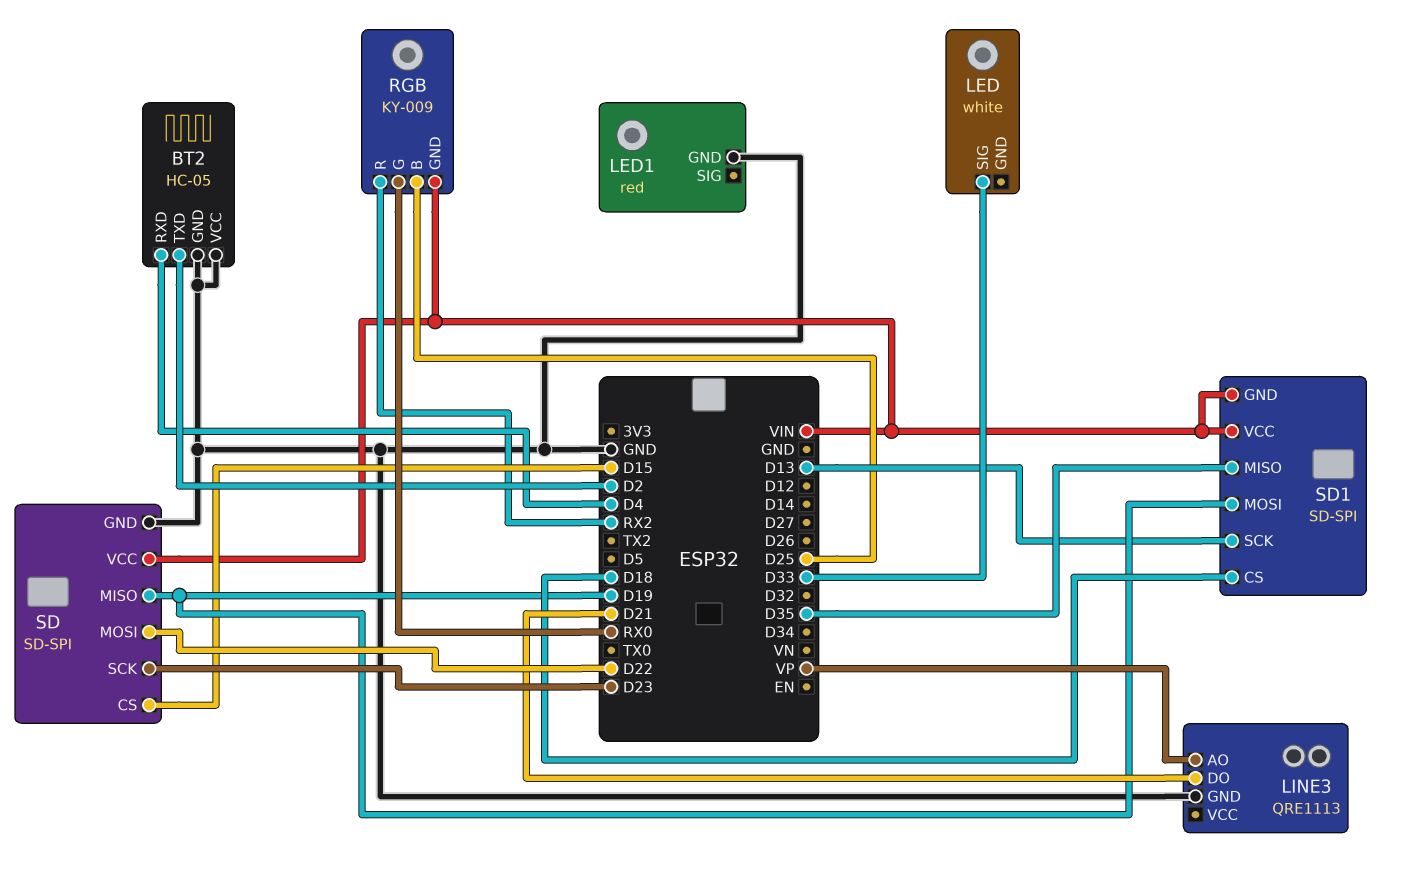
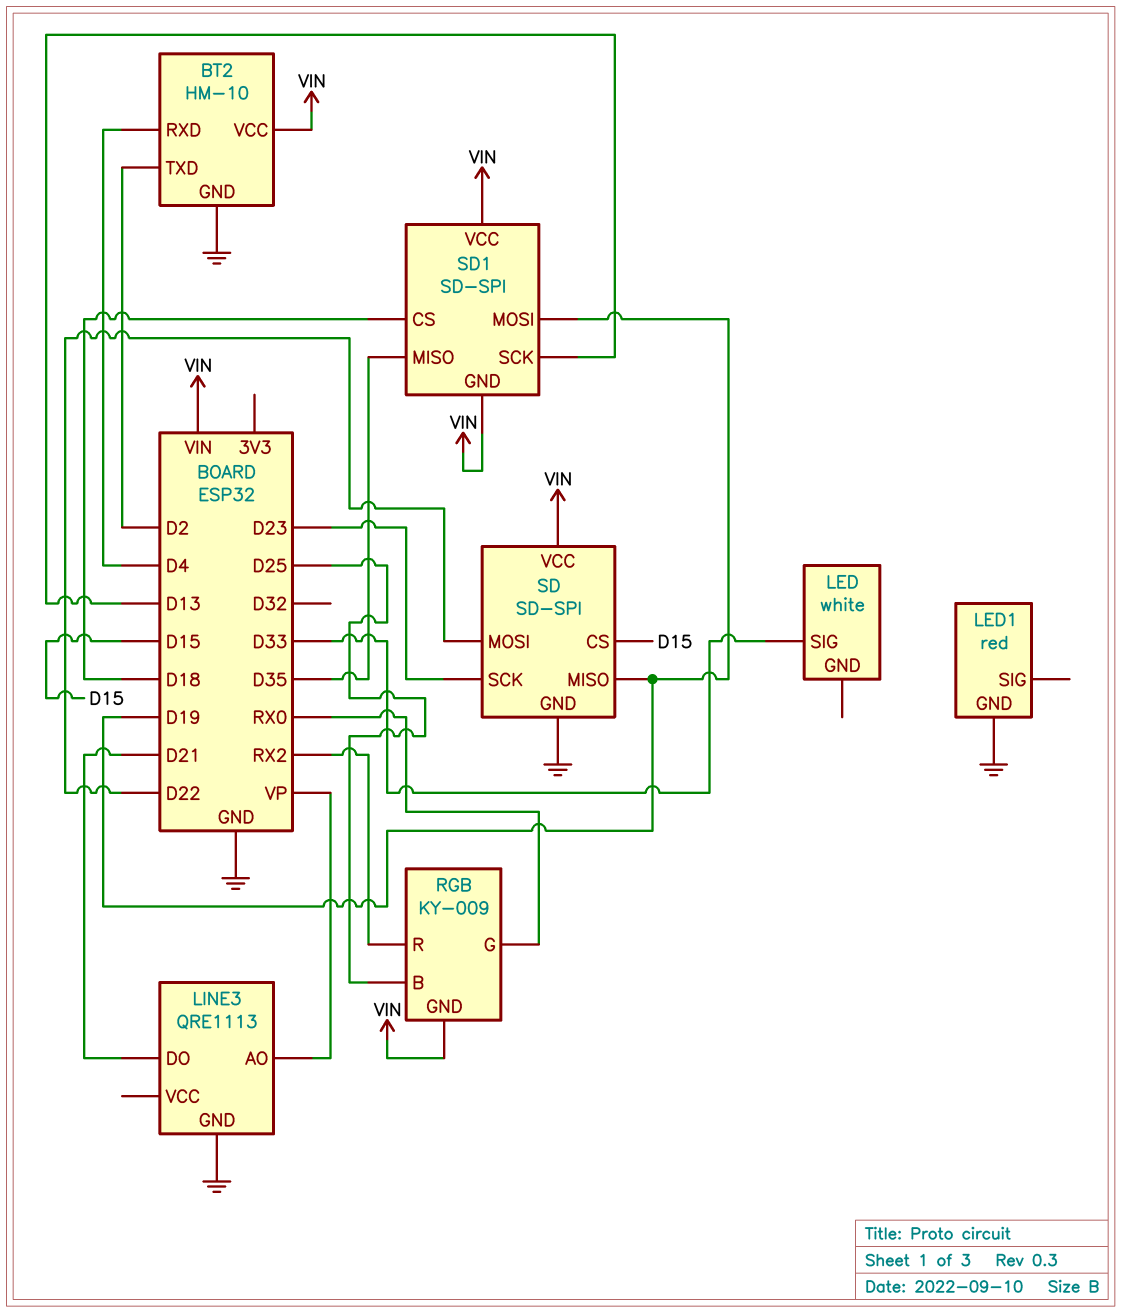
BT2: HC-05 -> HM-10
BT2 pin VCC: GND -> VIN

